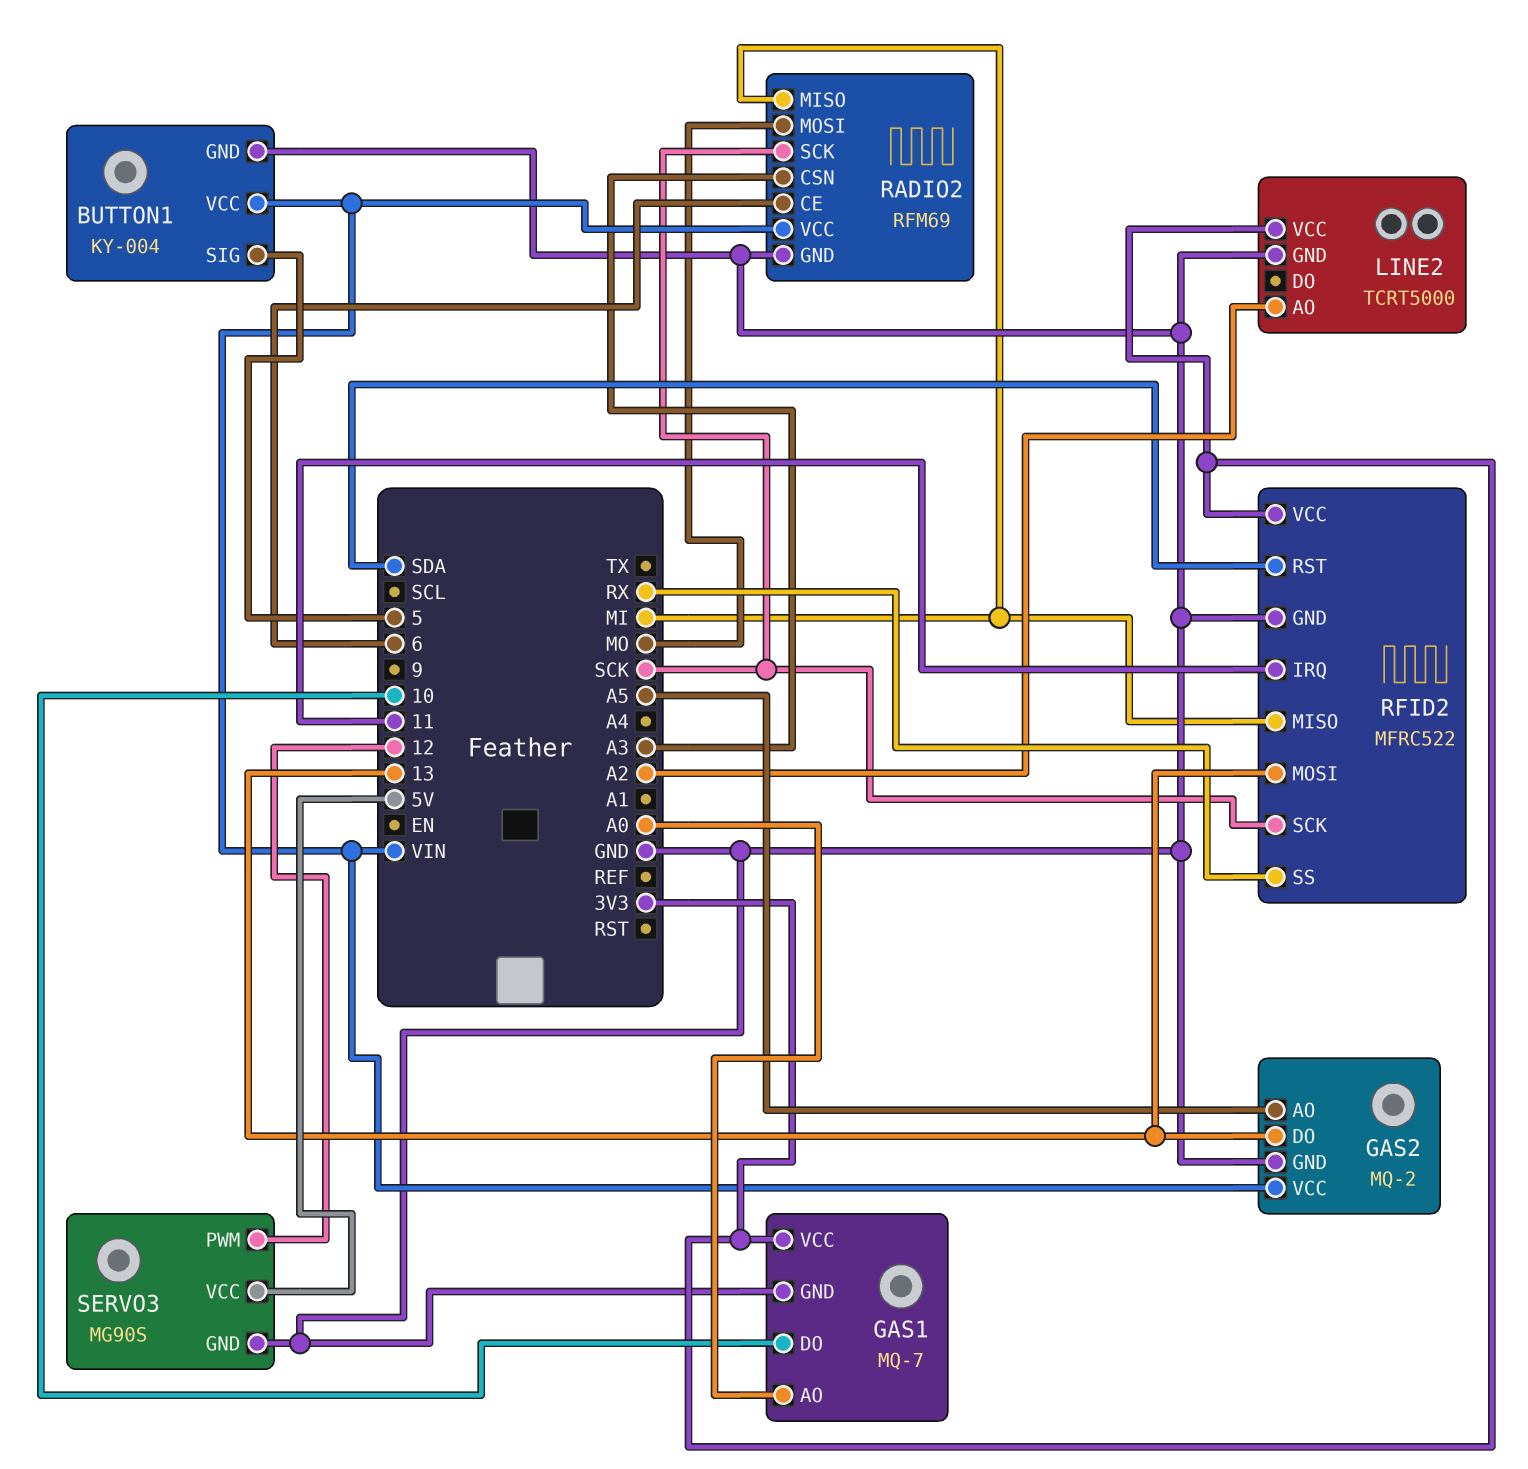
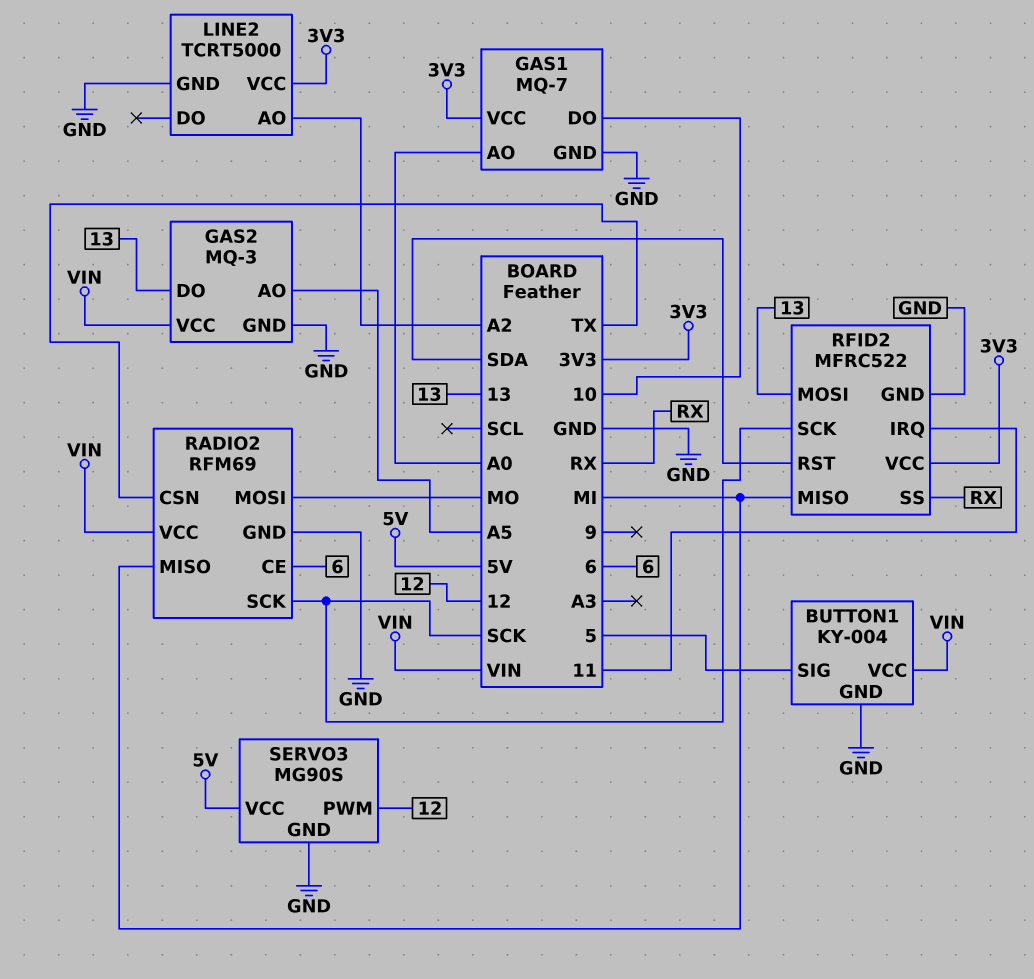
GAS2: MQ-2 -> MQ-3
RADIO2 pin CSN: A3 -> TX

